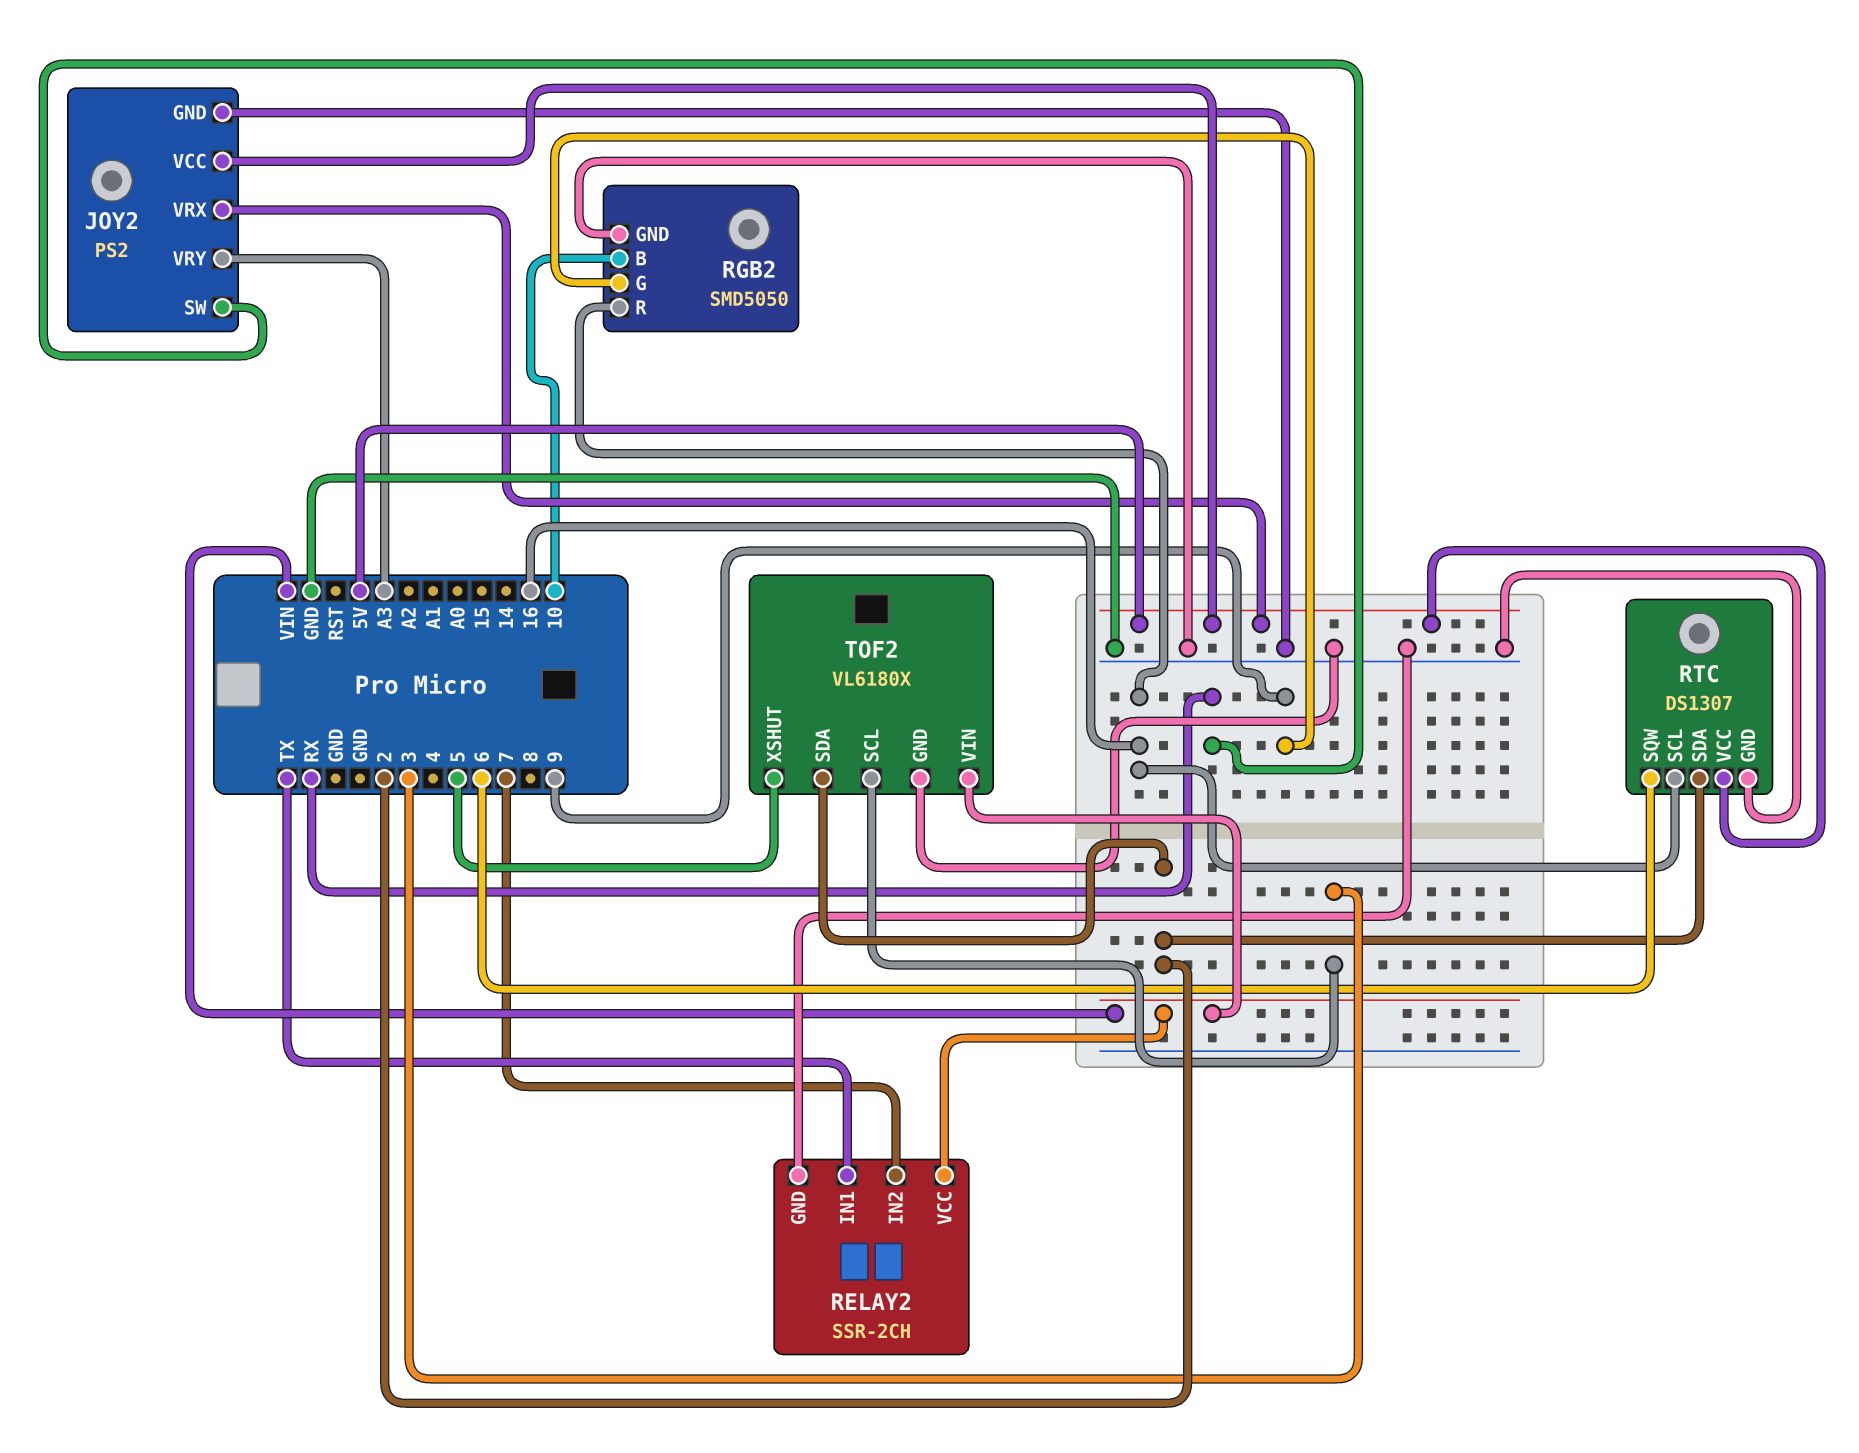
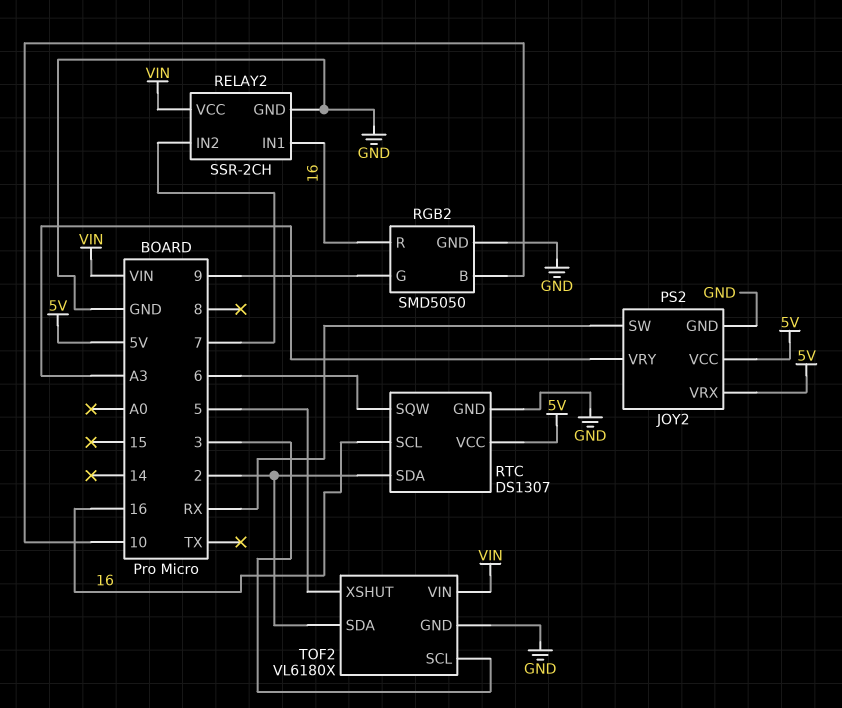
RELAY2 pin IN1: TX -> 16

